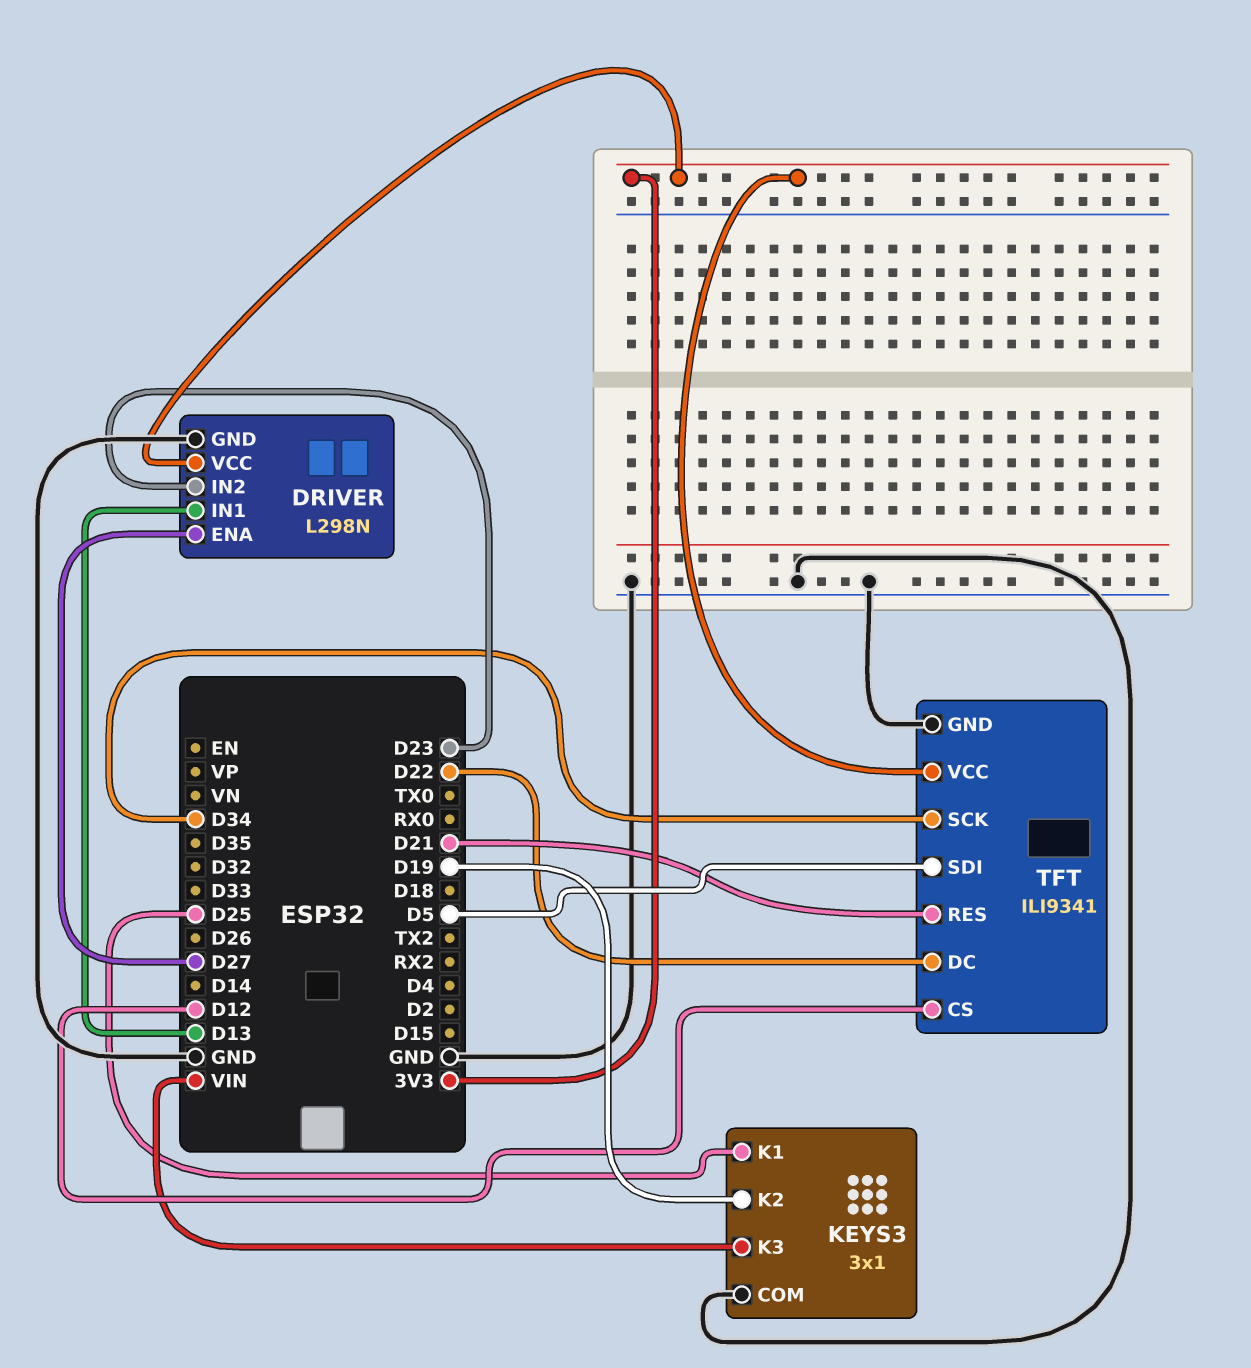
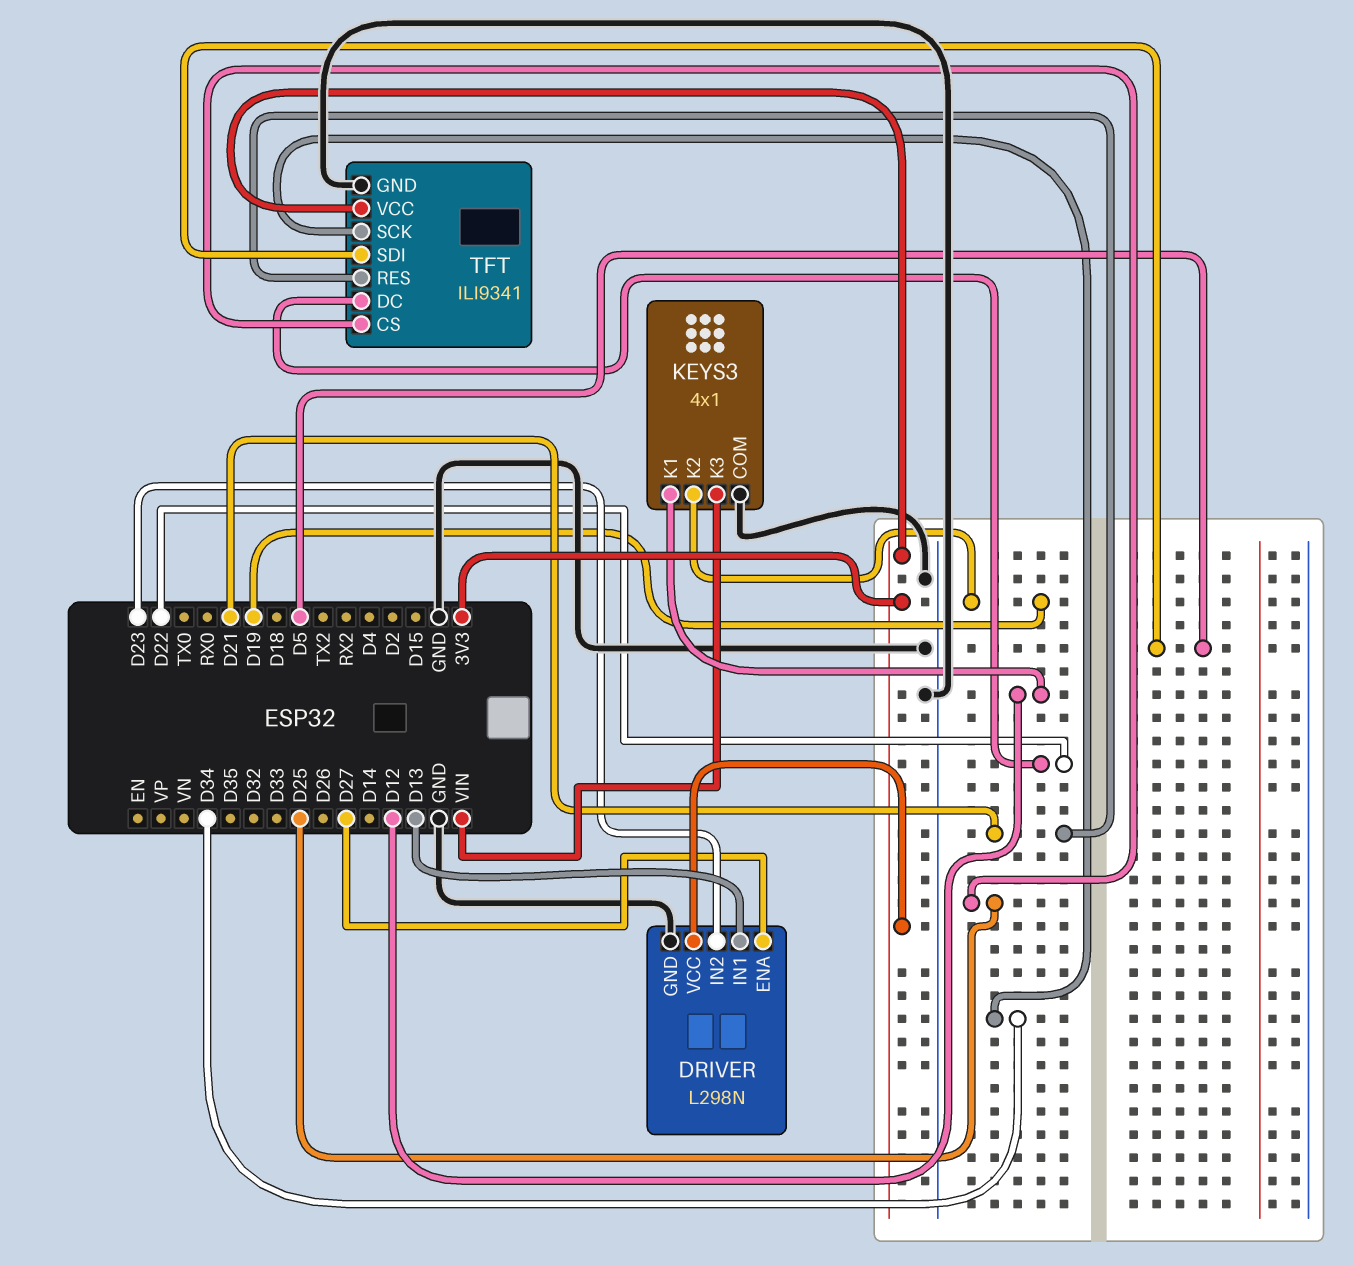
KEYS3: 3x1 -> 4x1
KEYS3 pin K1: D25 -> D12
TFT pin CS: D12 -> D25

